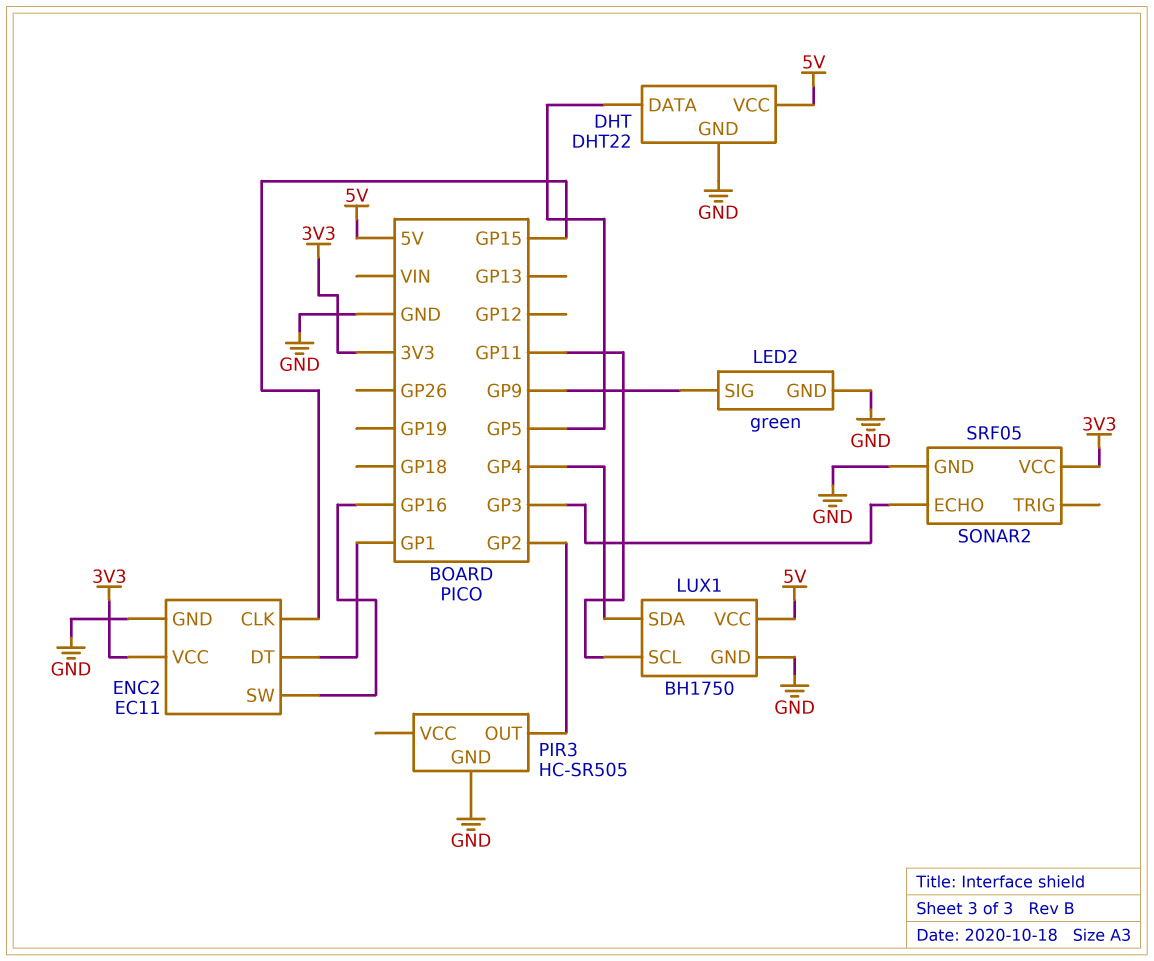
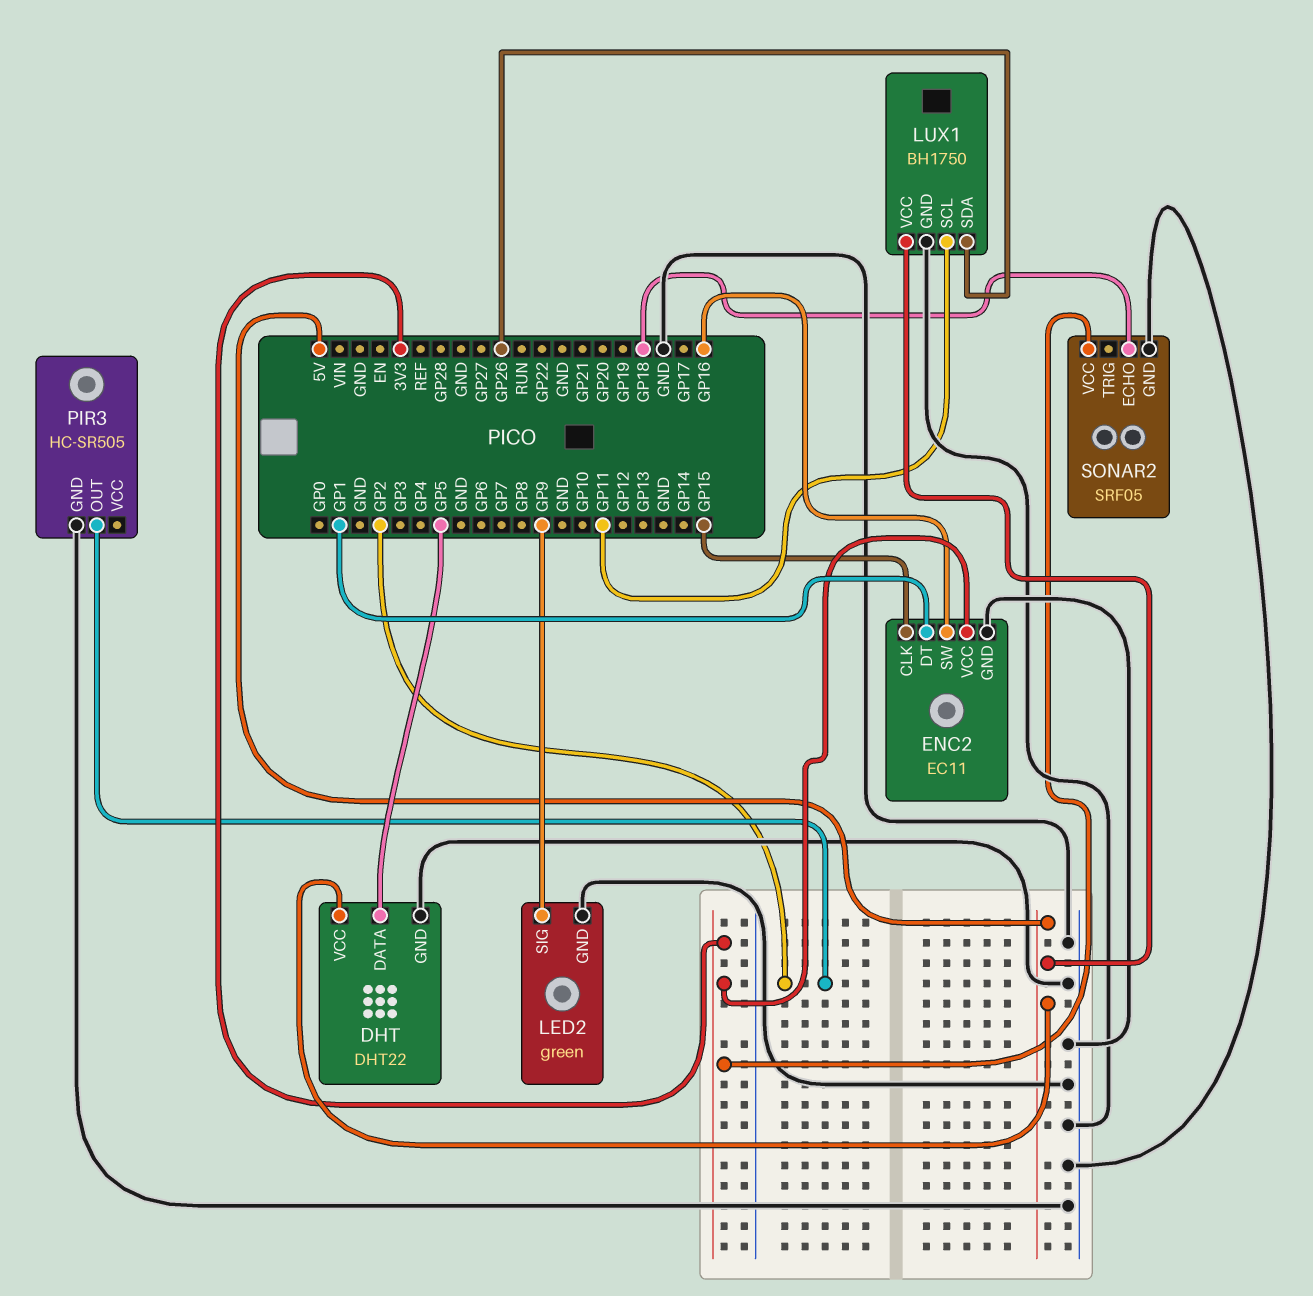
LUX1 pin SDA: GP4 -> GP26
SONAR2 pin ECHO: GP3 -> GP18

